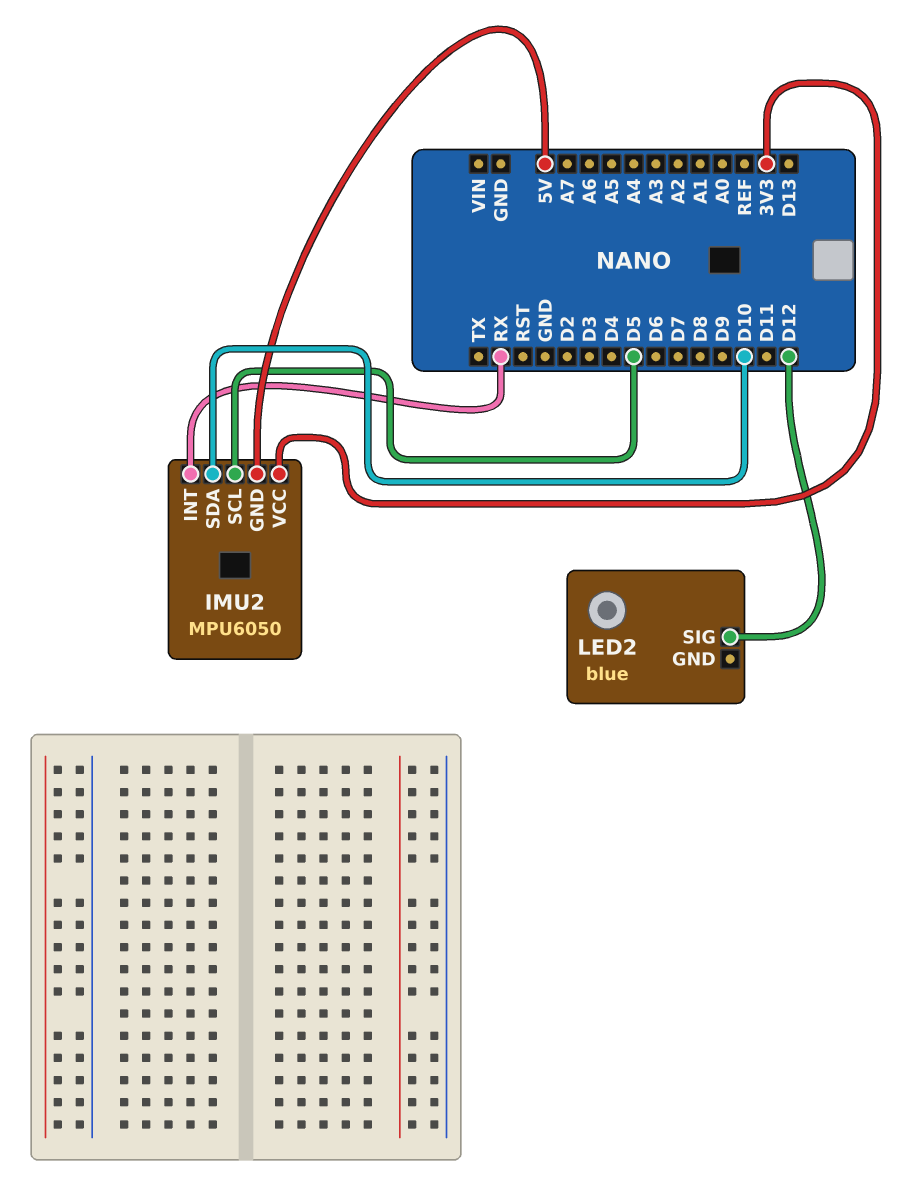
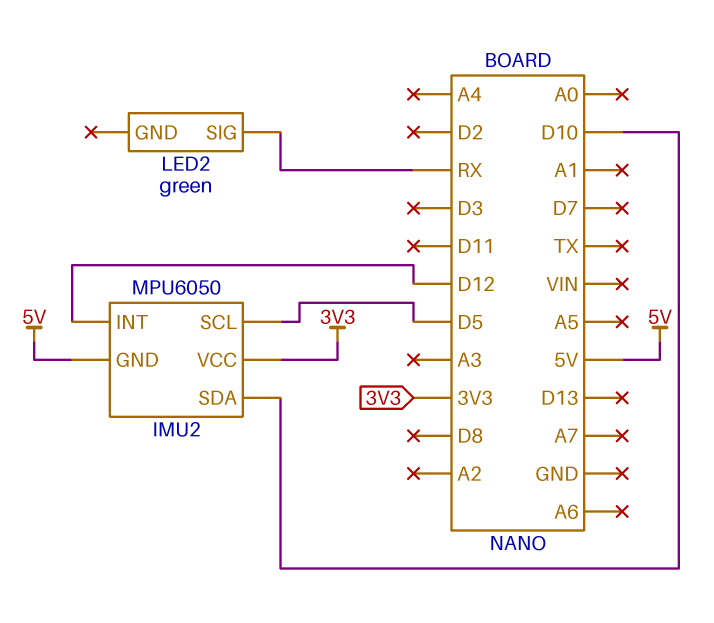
IMU2 pin INT: RX -> D12
LED2: blue -> green
LED2 pin SIG: D12 -> RX

